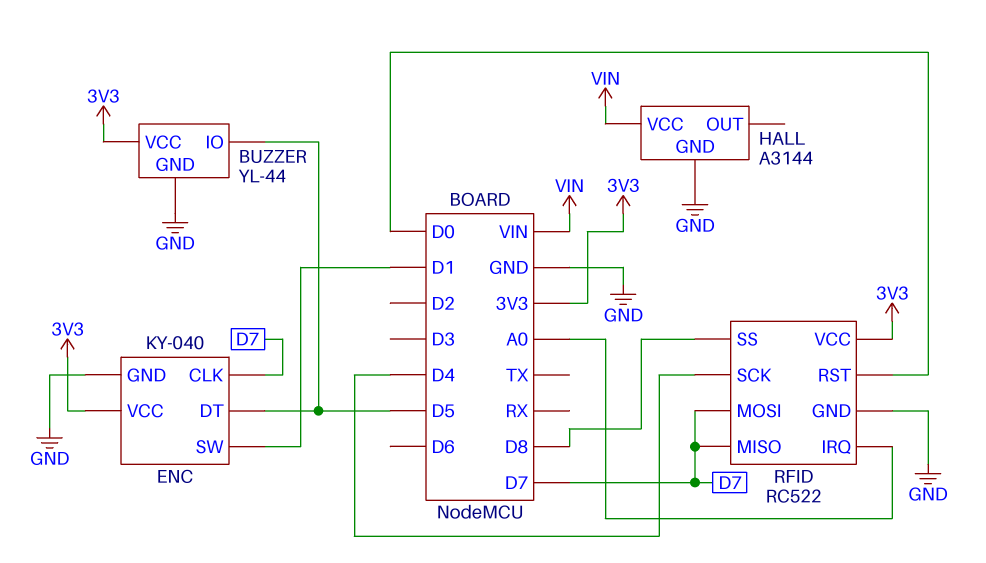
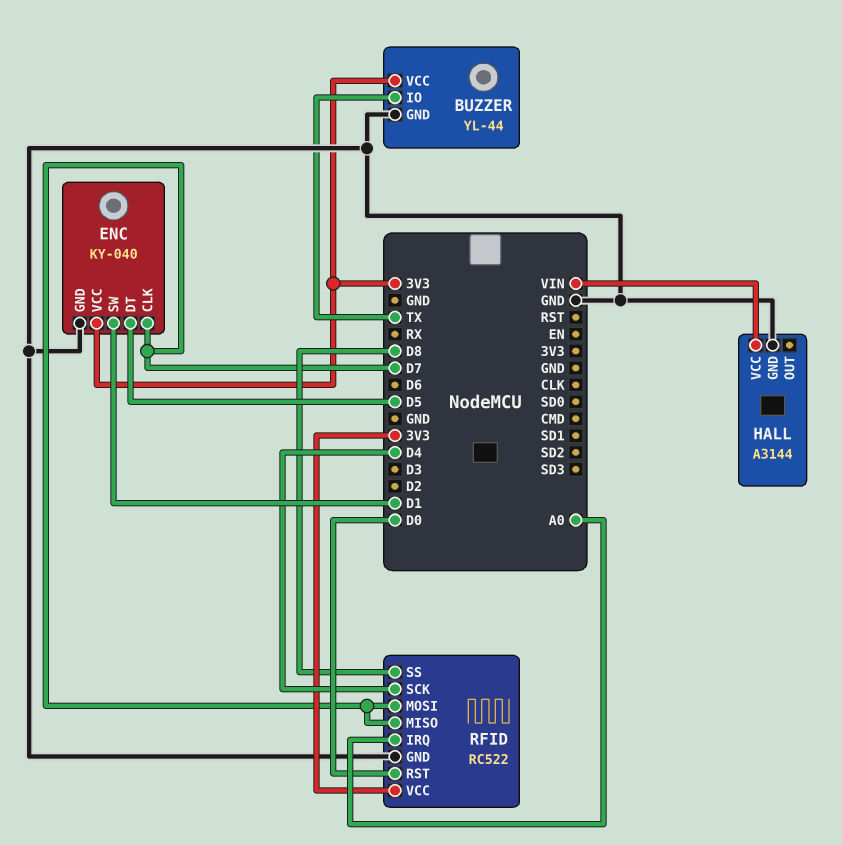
BUZZER pin IO: D5 -> TX

